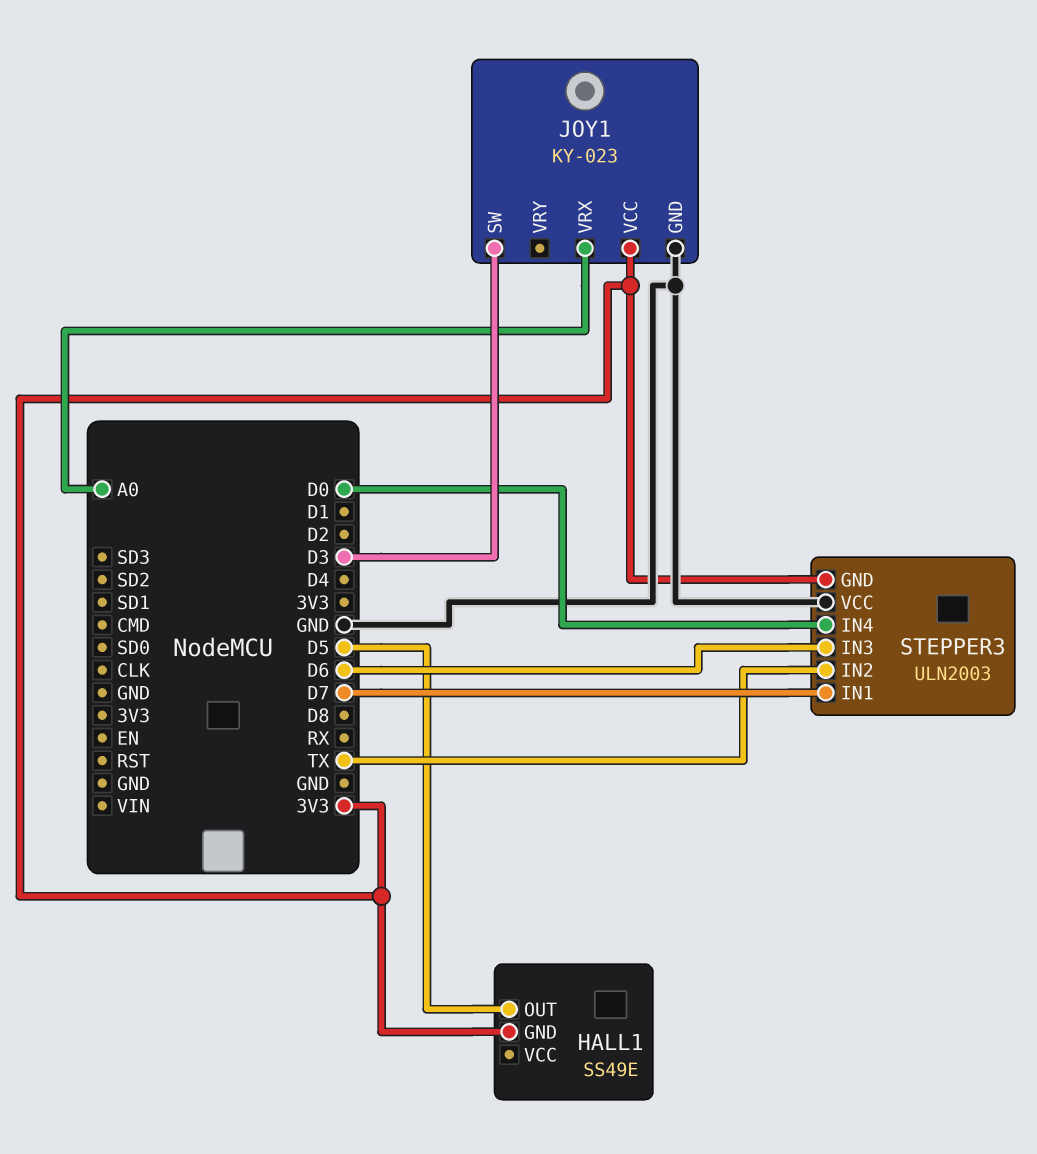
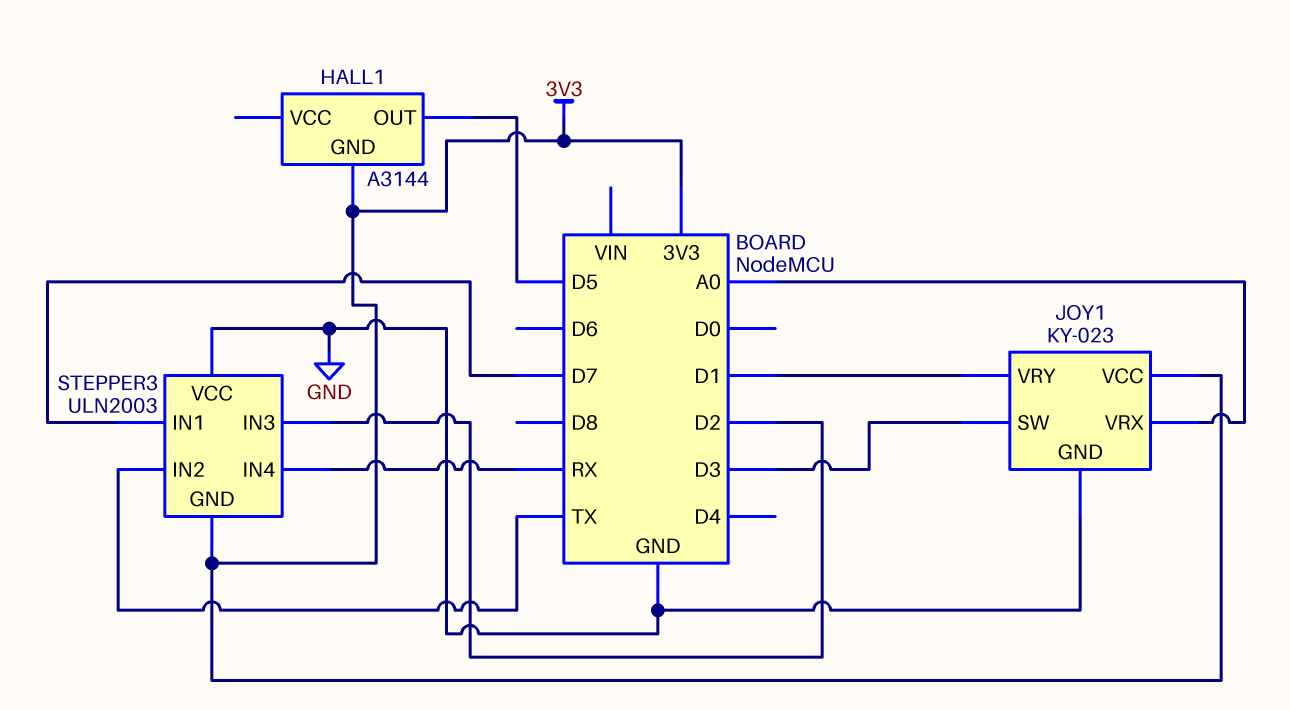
HALL1: SS49E -> A3144
JOY1 pin VRY: none -> D1
STEPPER3 pin IN3: D6 -> D2
STEPPER3 pin IN4: D0 -> RX

